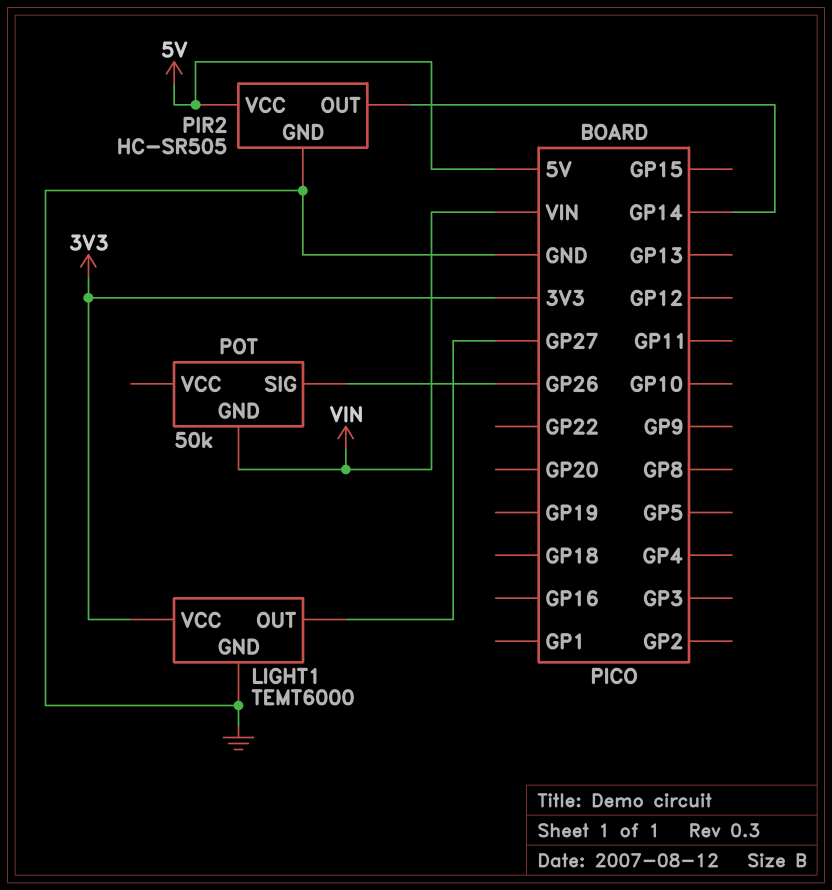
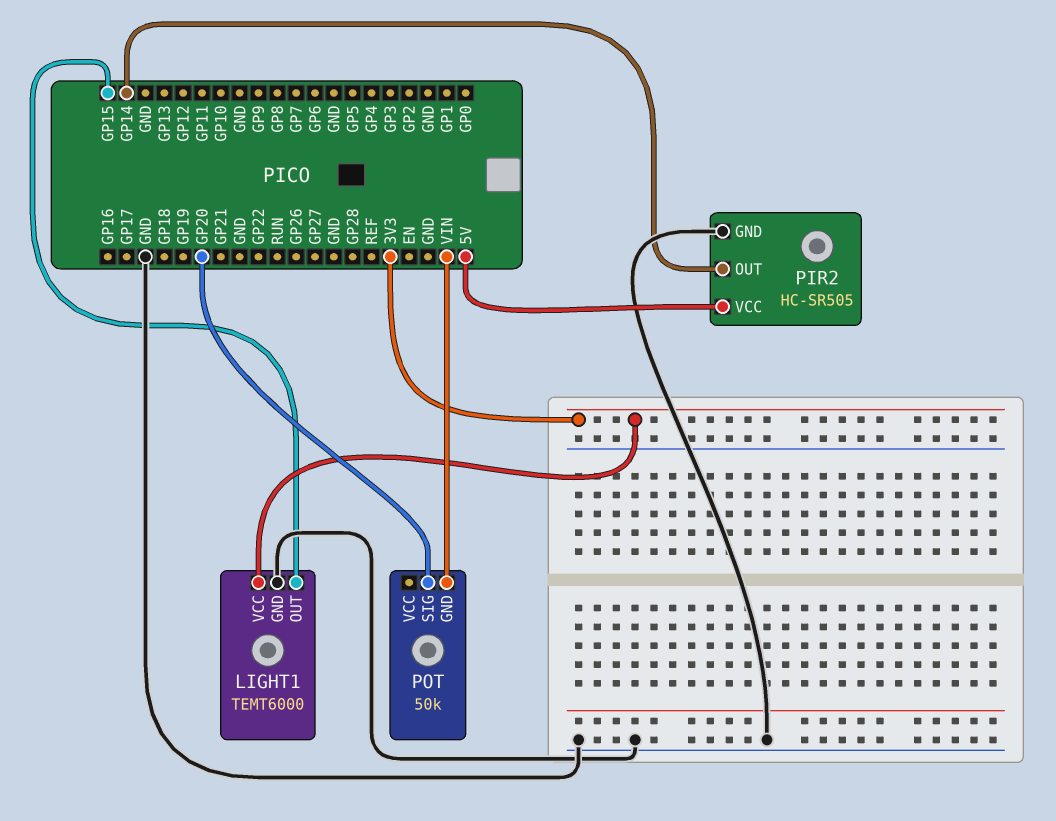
LIGHT1 pin OUT: GP27 -> GP15
POT pin SIG: GP26 -> GP20

